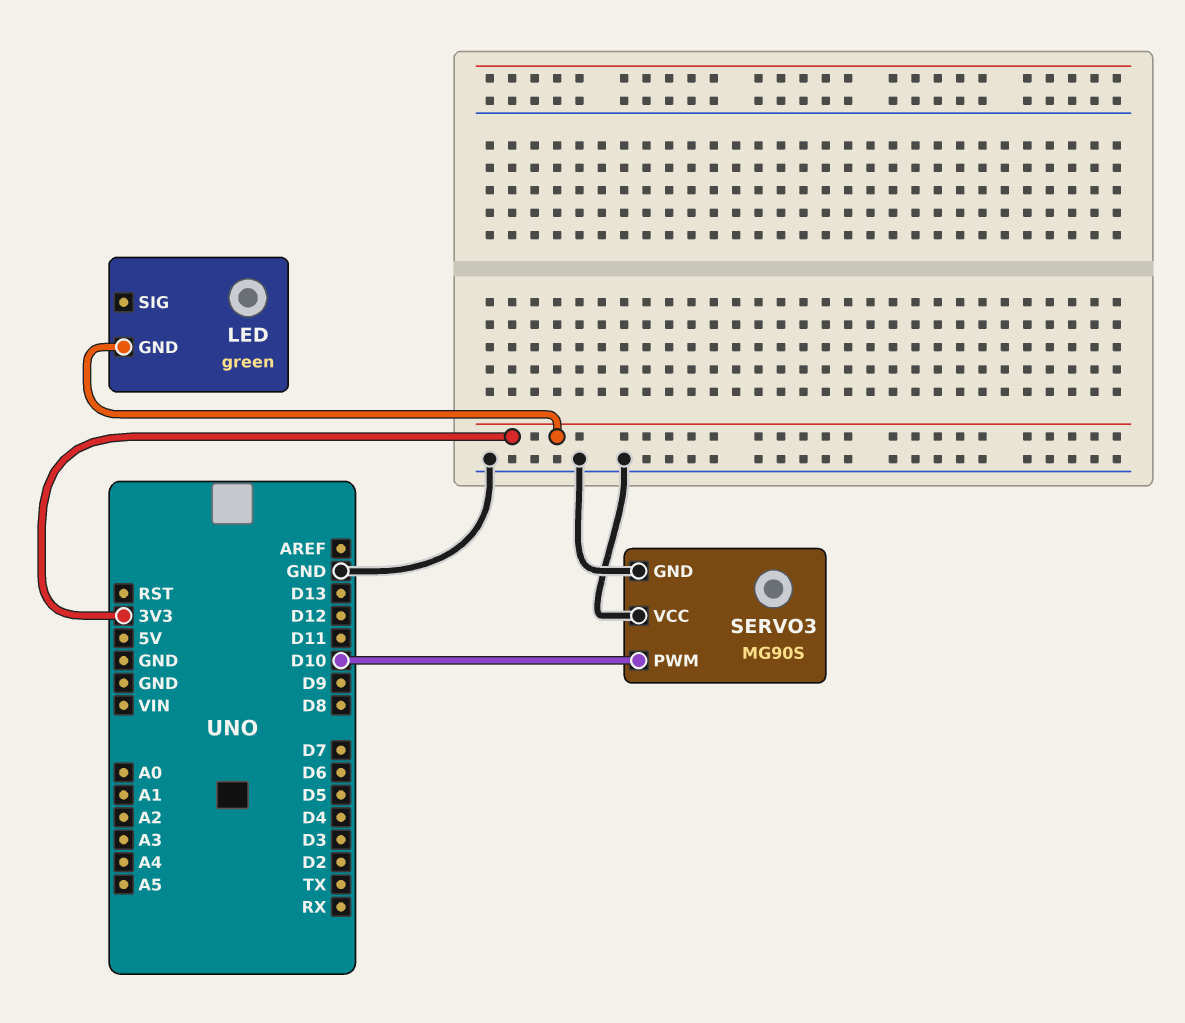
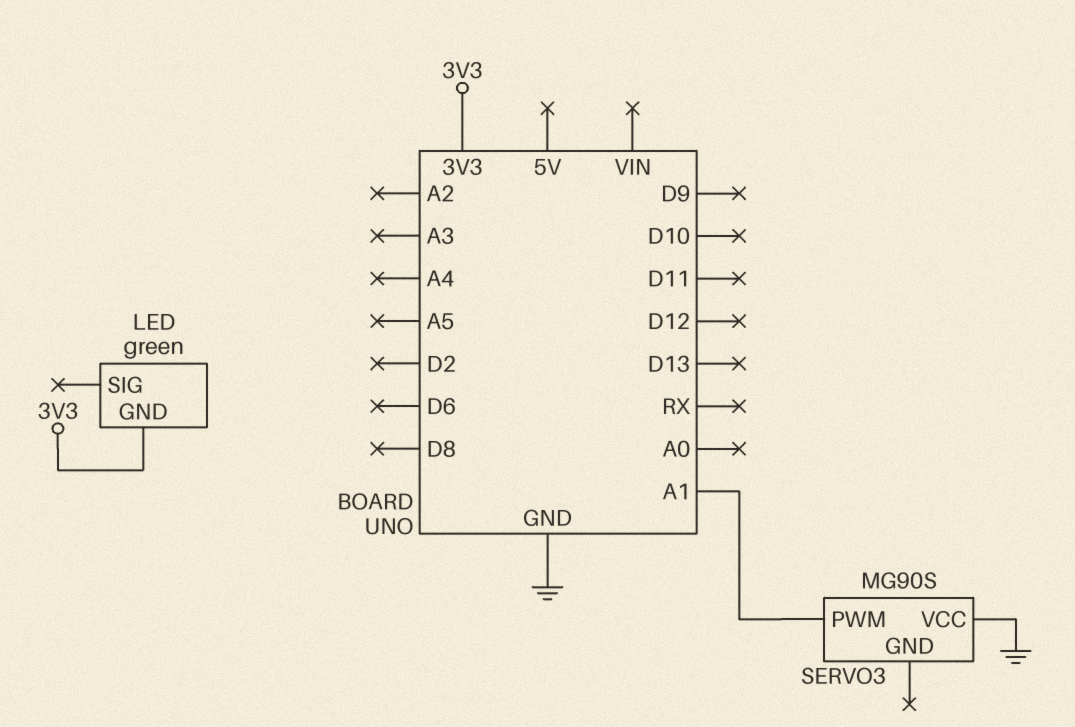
SERVO3 pin GND: GND -> none
SERVO3 pin PWM: D10 -> A1

